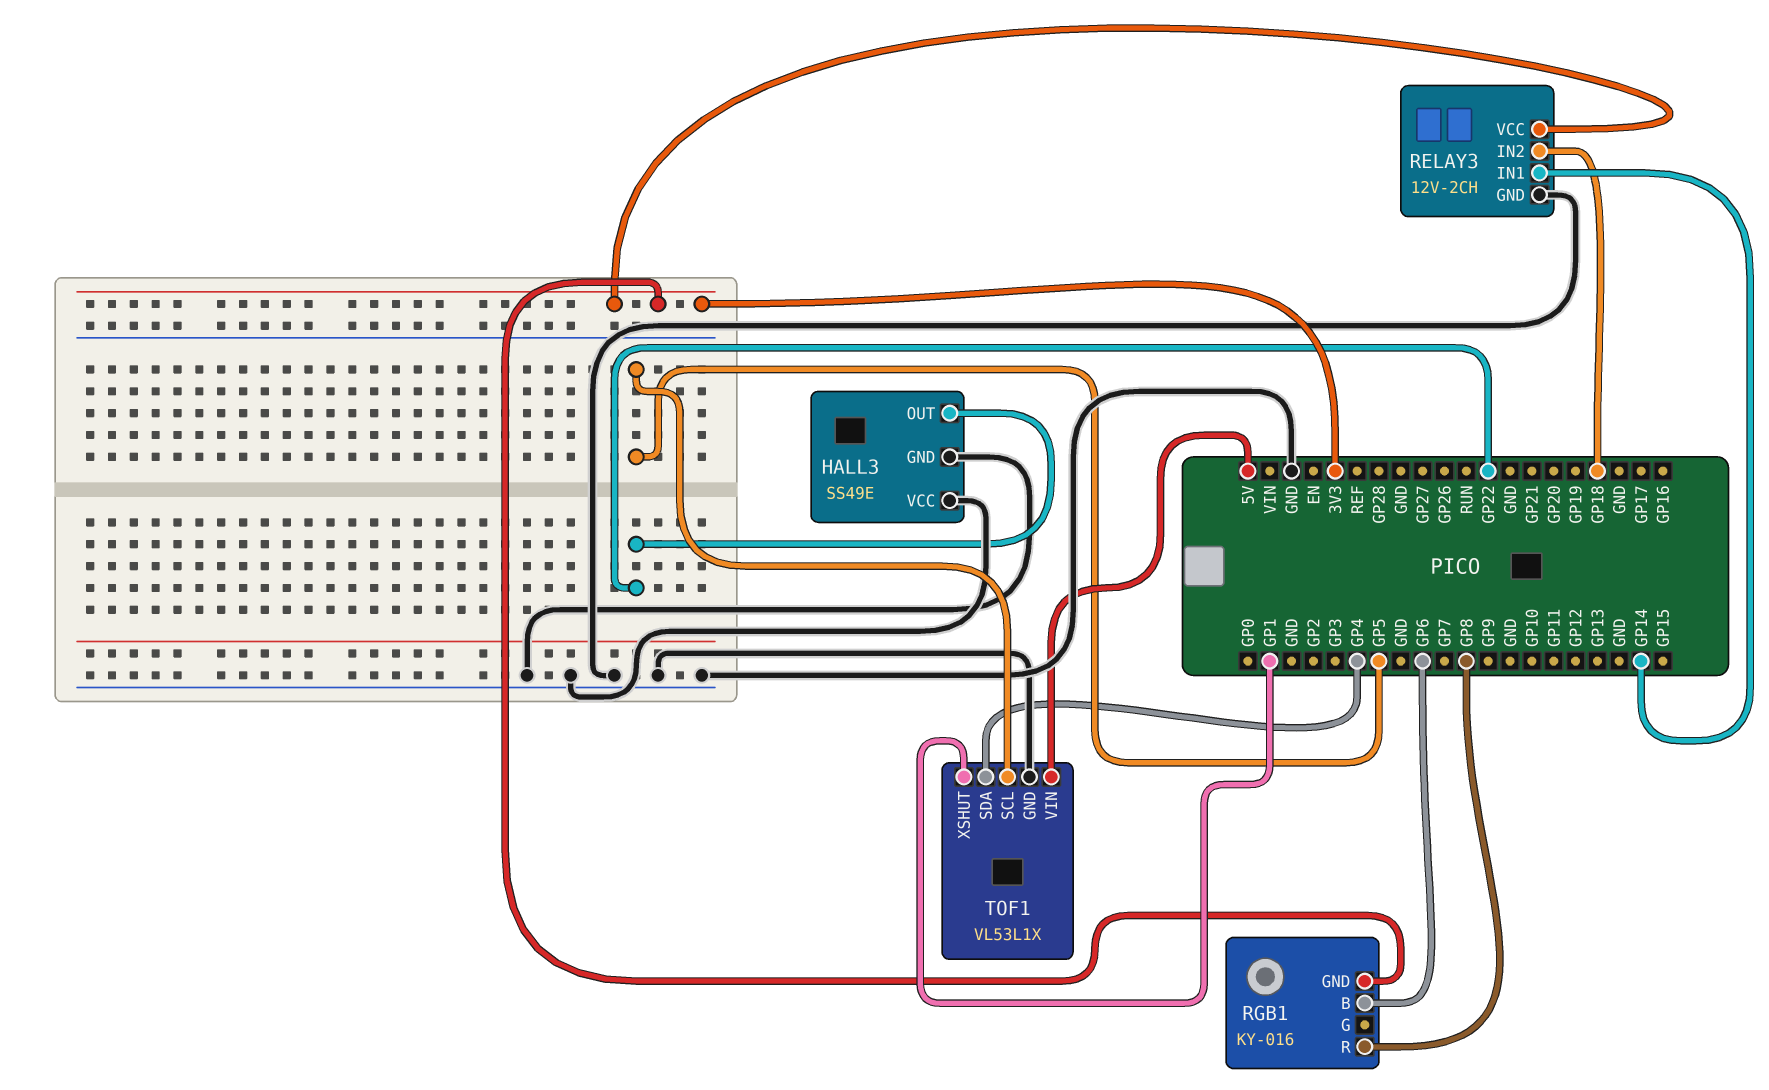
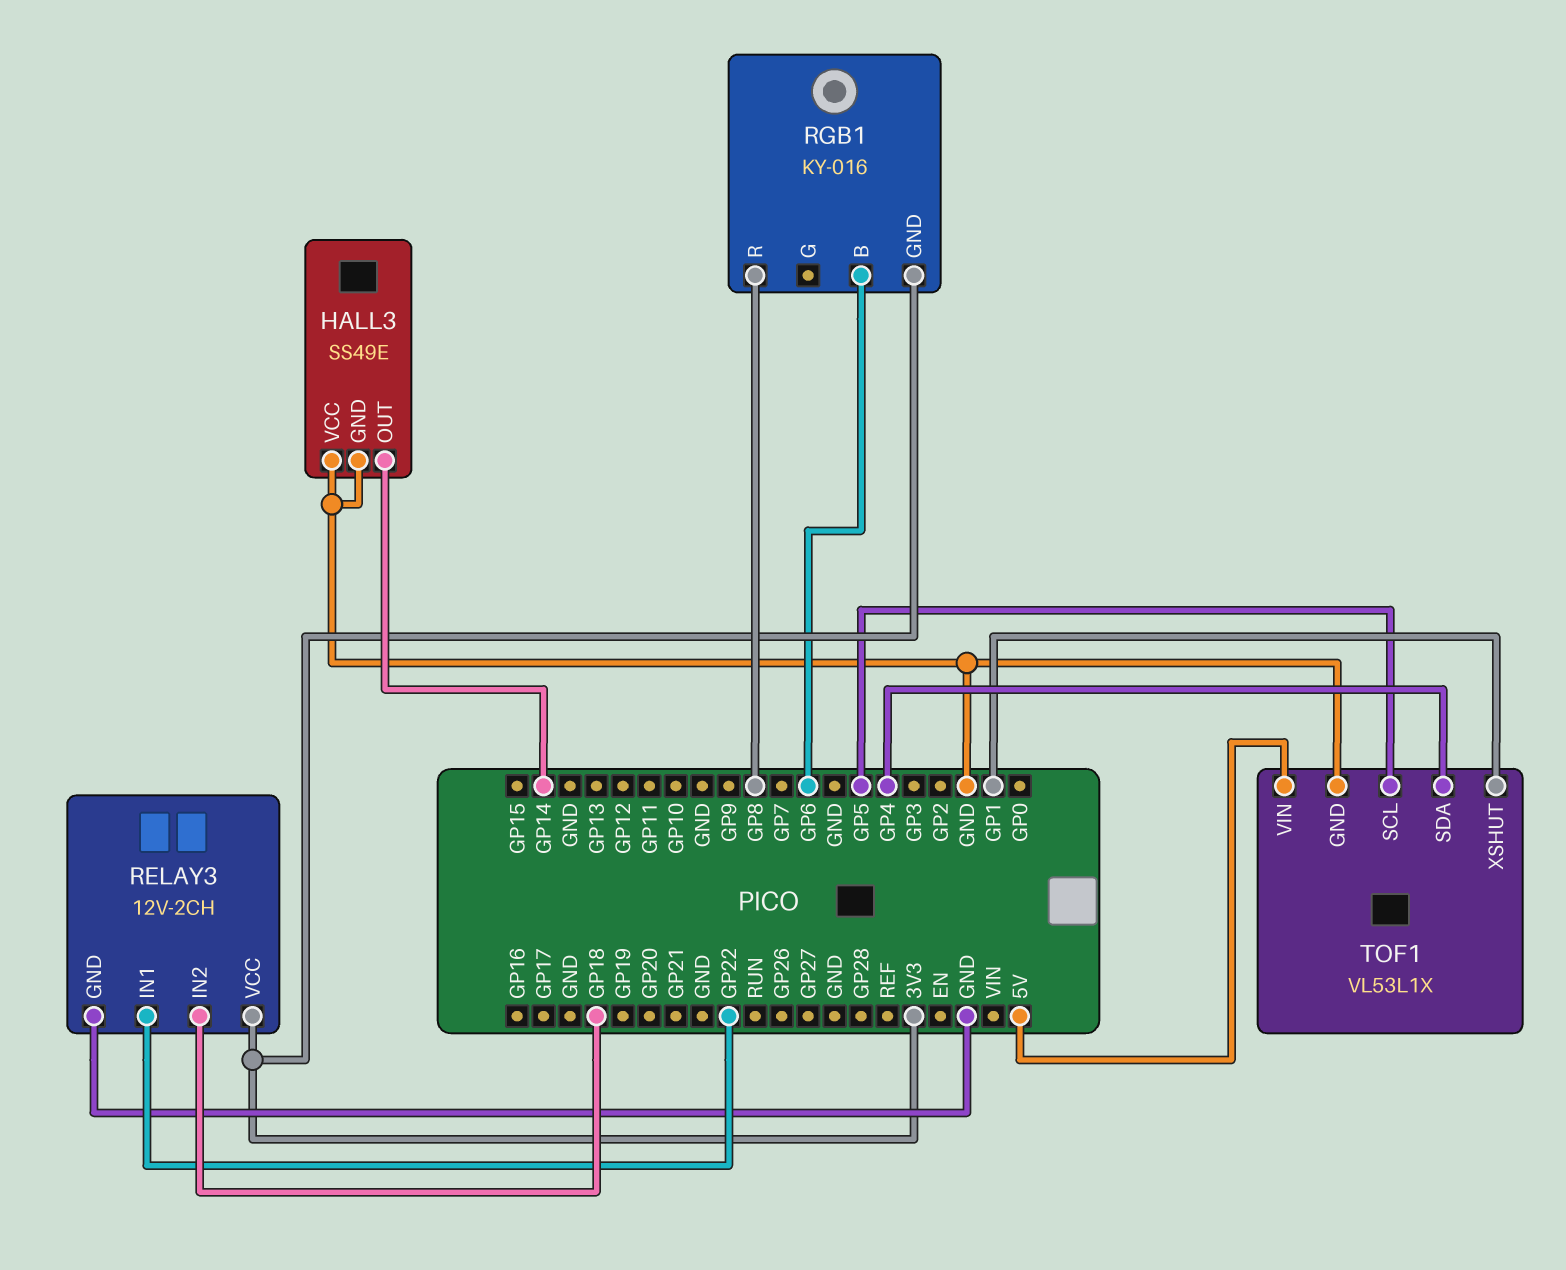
HALL3 pin OUT: GP22 -> GP14
RELAY3 pin IN1: GP14 -> GP22

